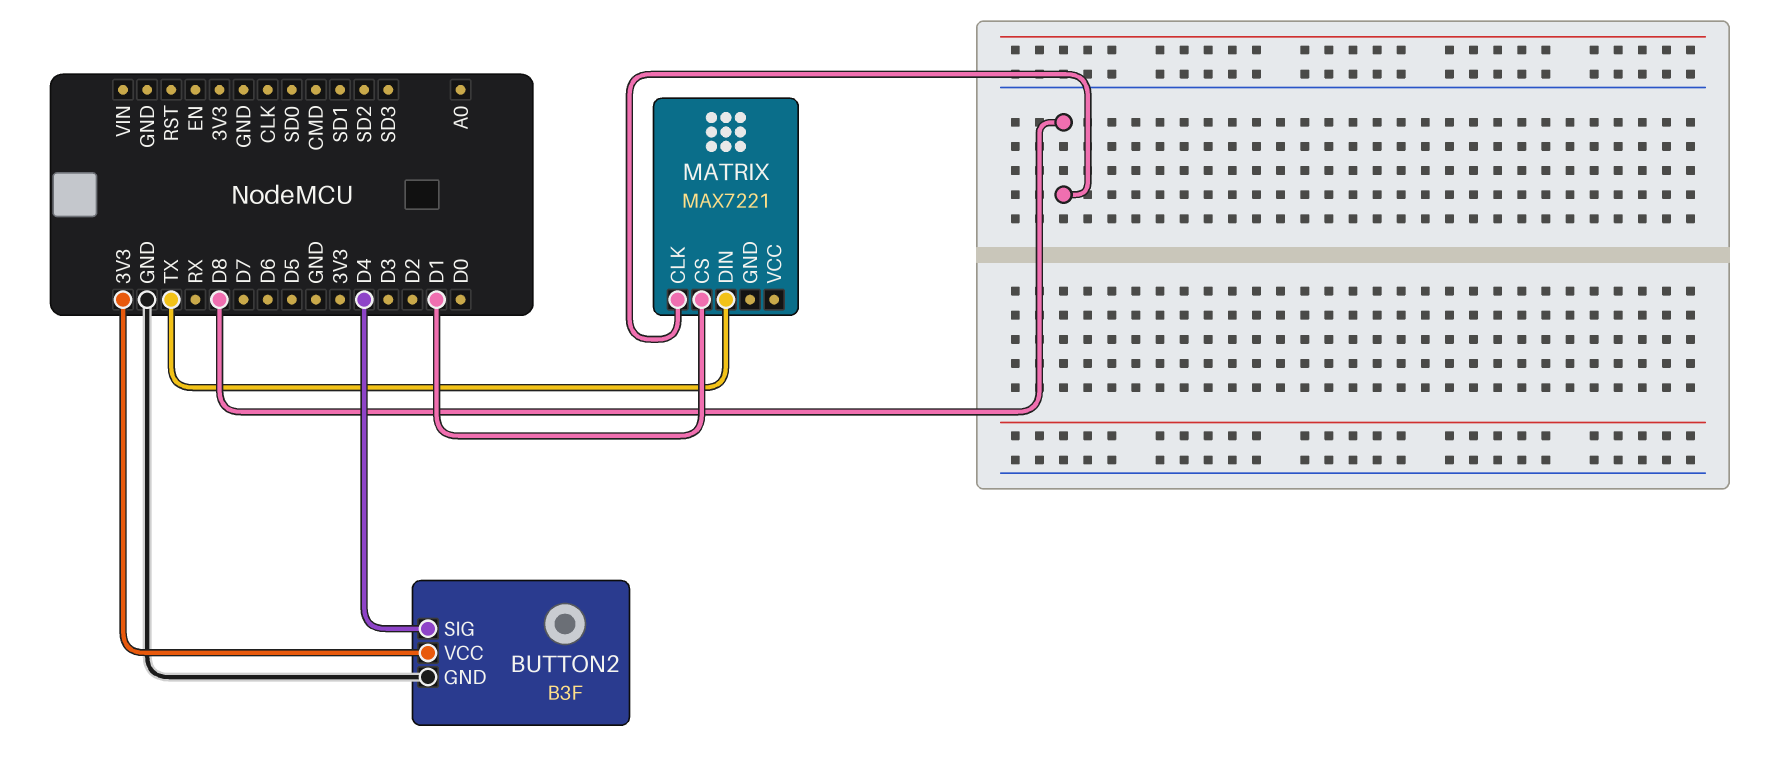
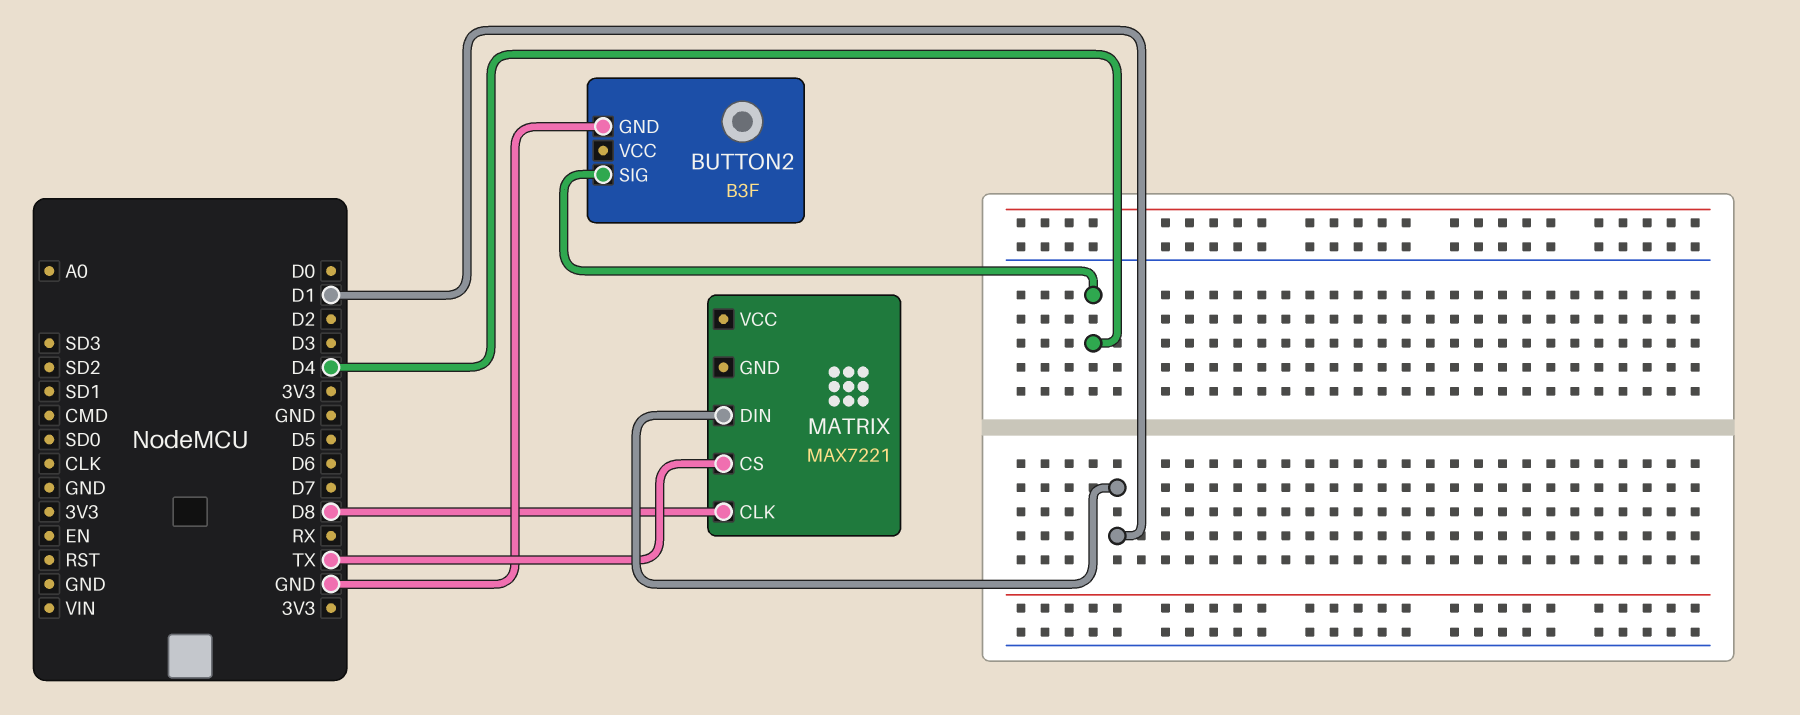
BUTTON2 pin VCC: 3V3 -> none
MATRIX pin CS: D1 -> TX
MATRIX pin DIN: TX -> D1

